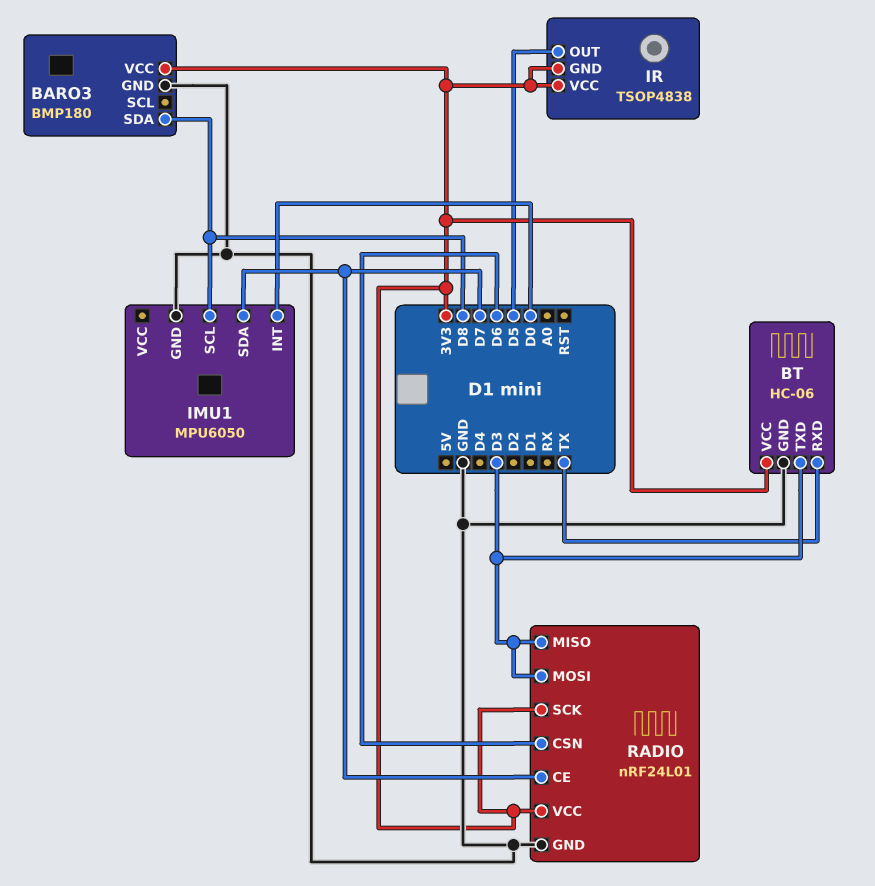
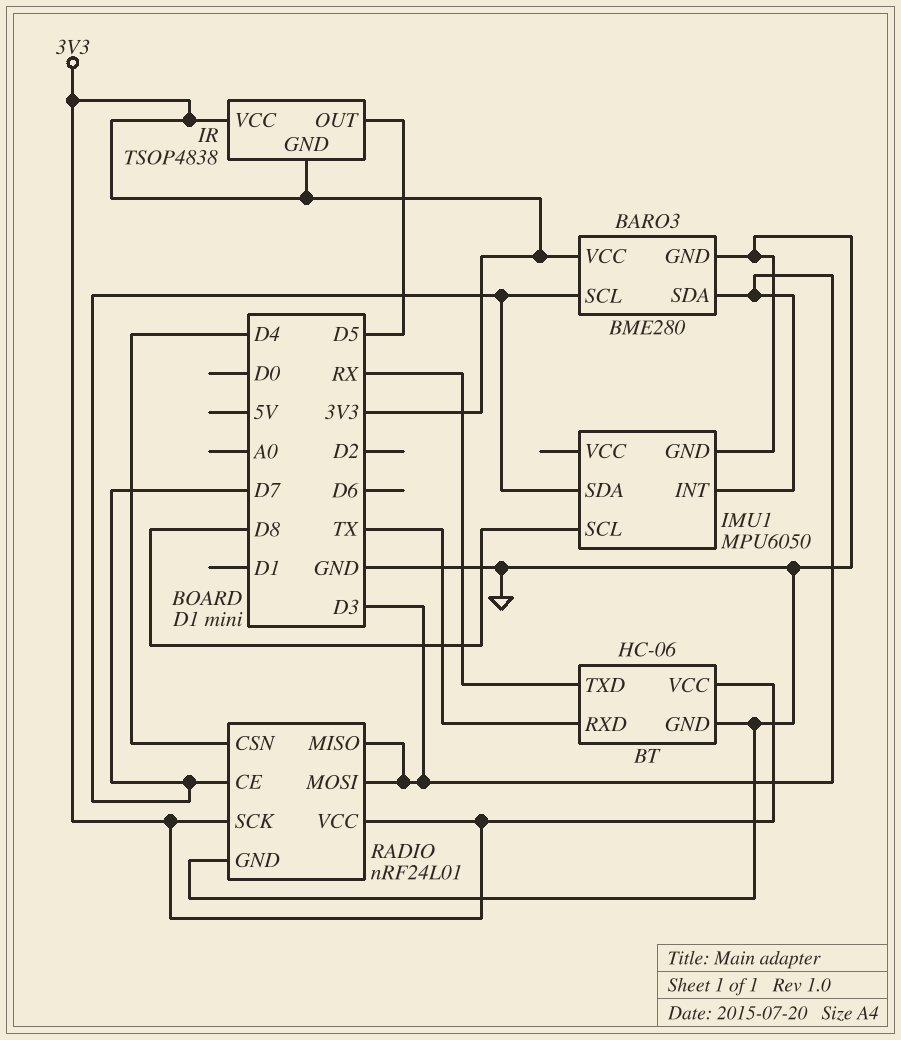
BARO3: BMP180 -> BME280
BARO3 pin SCL: none -> D7
BARO3 pin SDA: D8 -> D3
BT pin TXD: D3 -> RX
IMU1 pin INT: D0 -> D3
RADIO pin CSN: D6 -> D4

